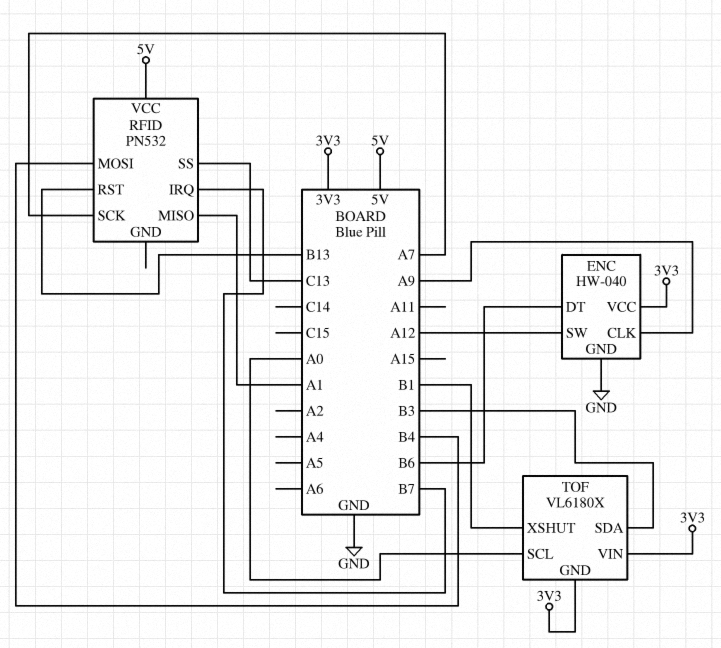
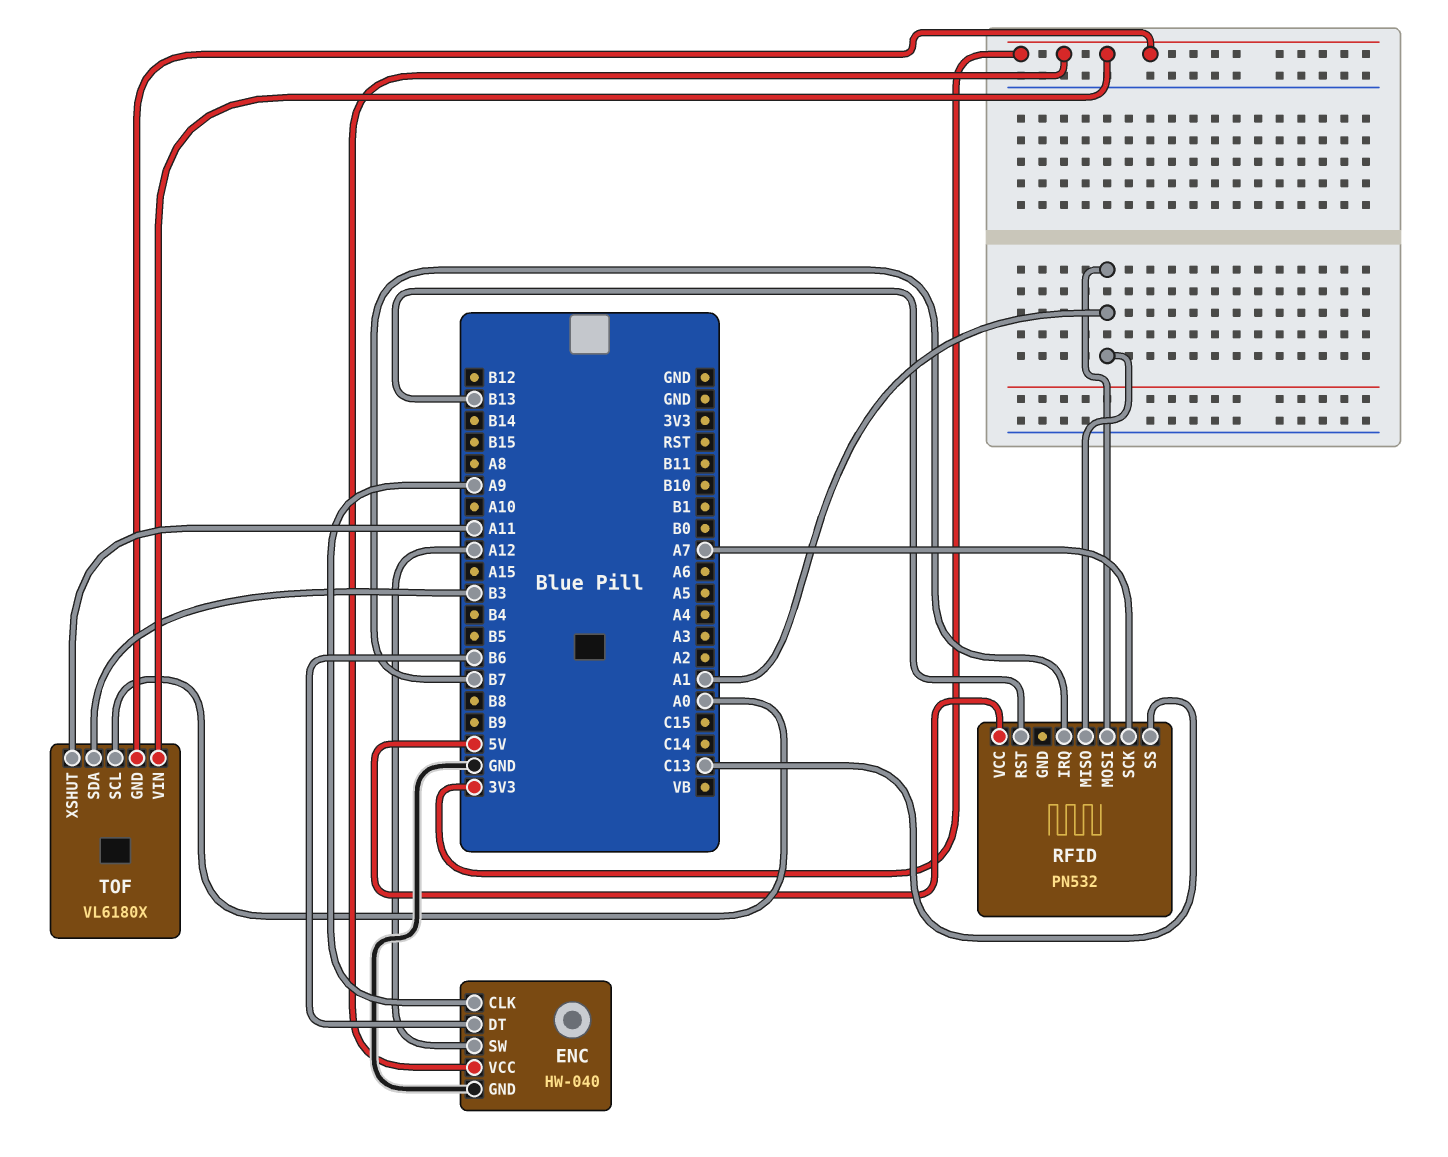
RFID pin MOSI: B4 -> A1
TOF pin XSHUT: B1 -> A11

